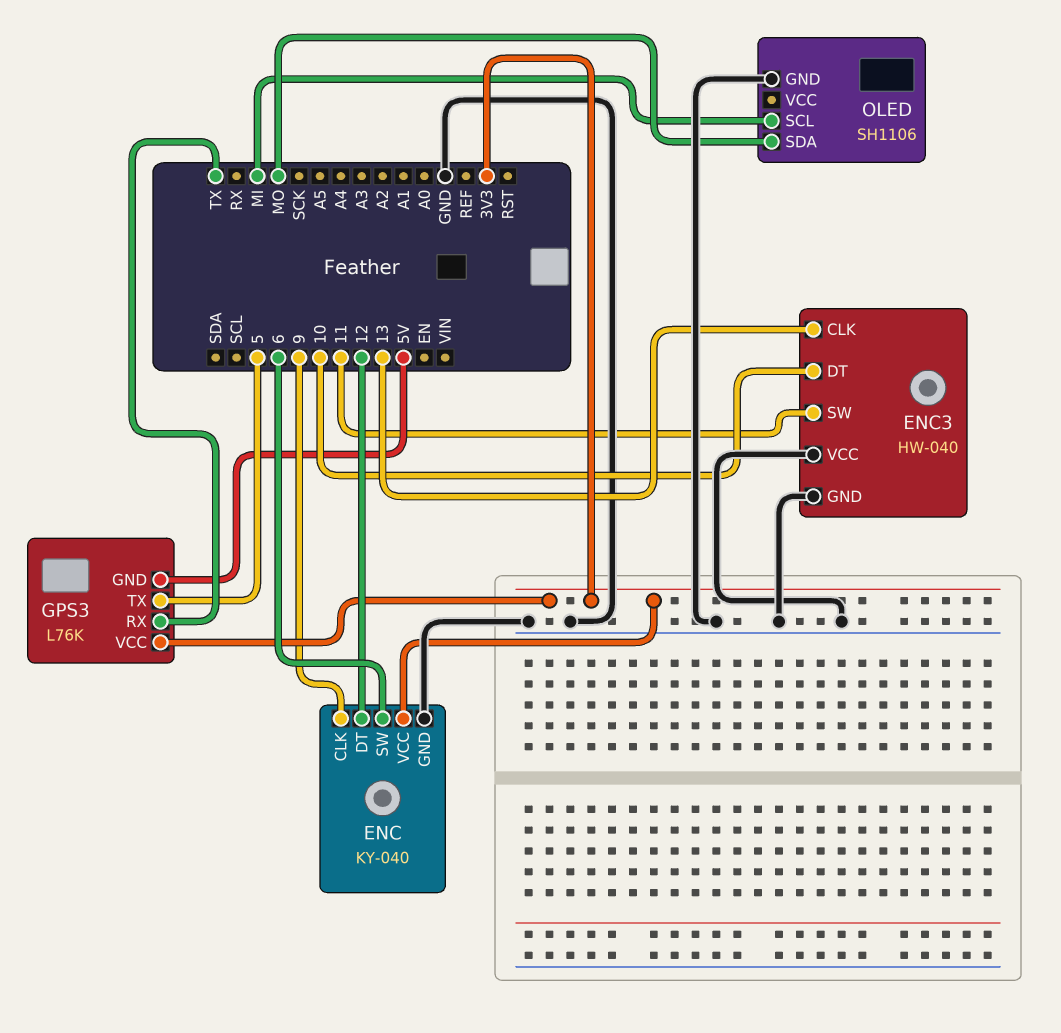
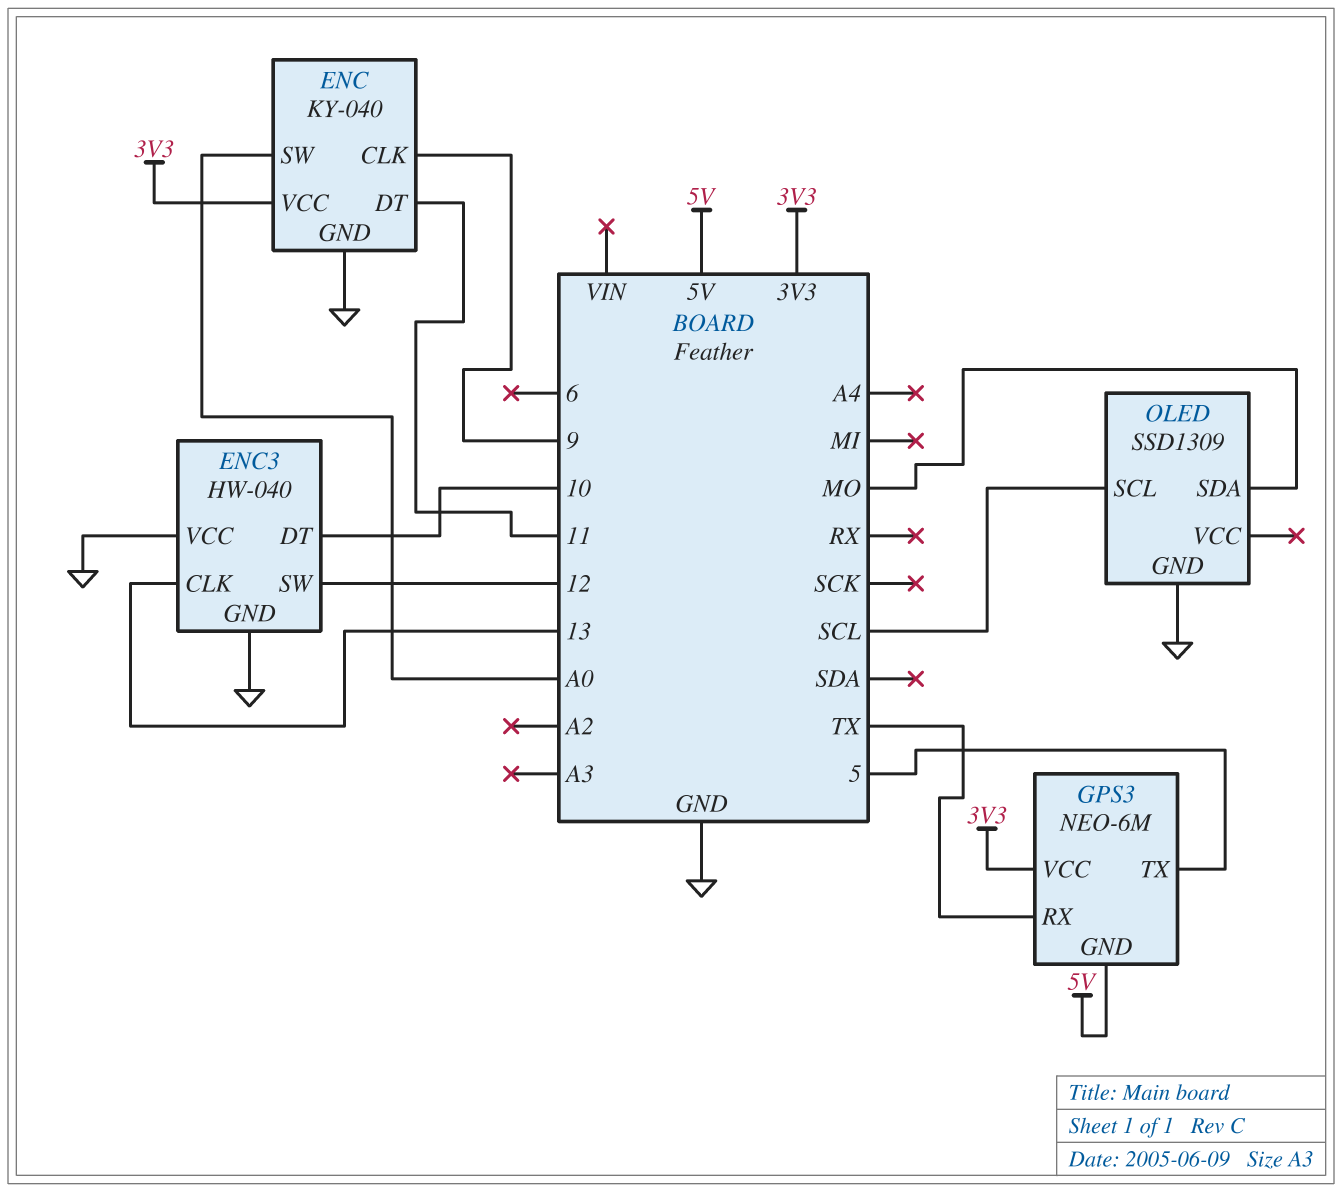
ENC pin DT: 12 -> 11
ENC pin SW: 6 -> A0
ENC3 pin SW: 11 -> 12
GPS3: L76K -> NEO-6M
OLED: SH1106 -> SSD1309
OLED pin SCL: MI -> SCL

